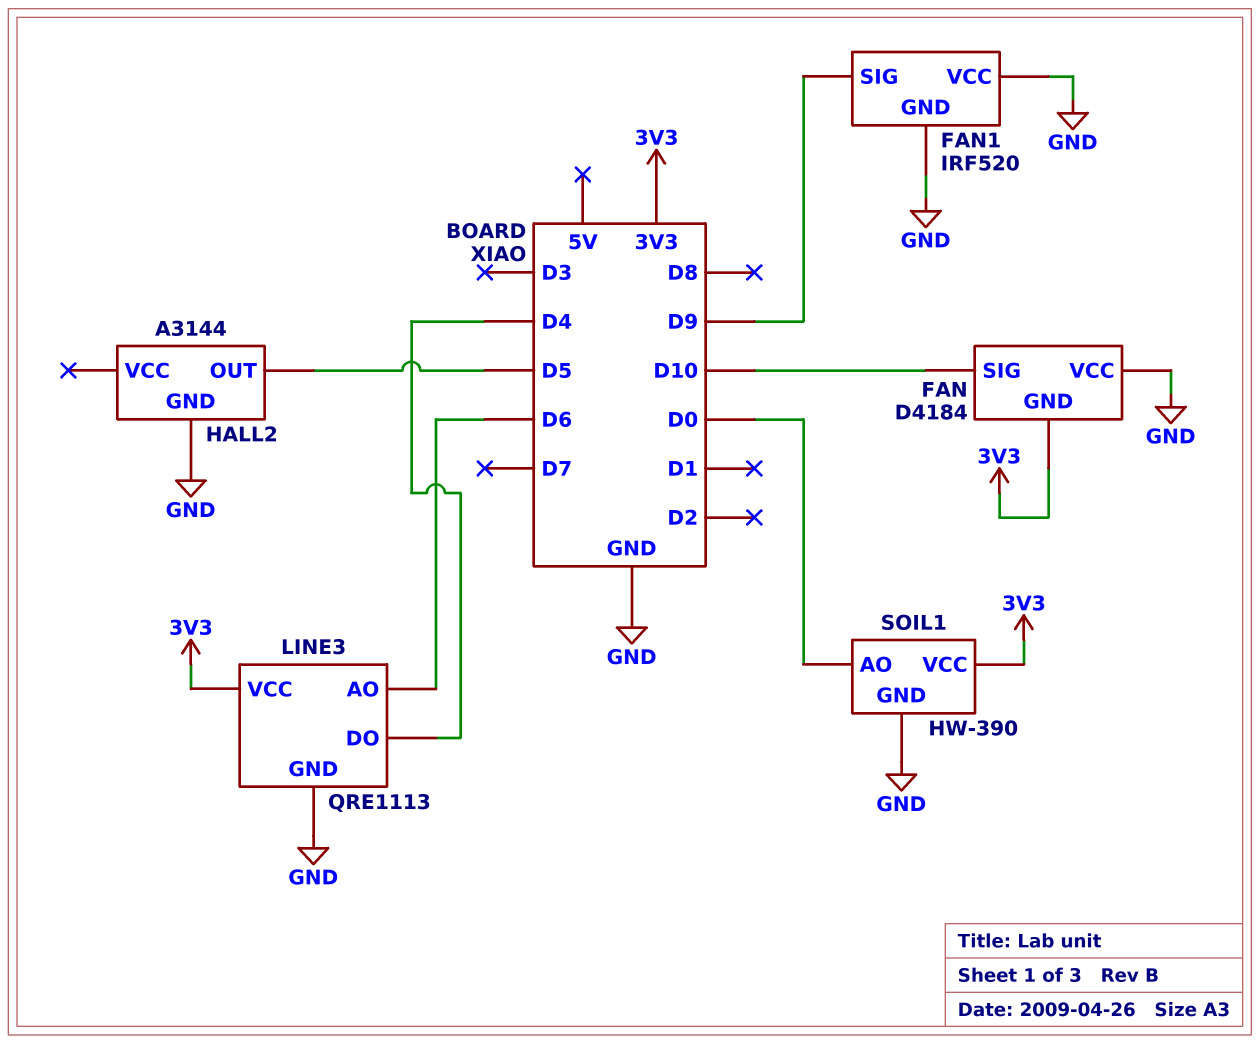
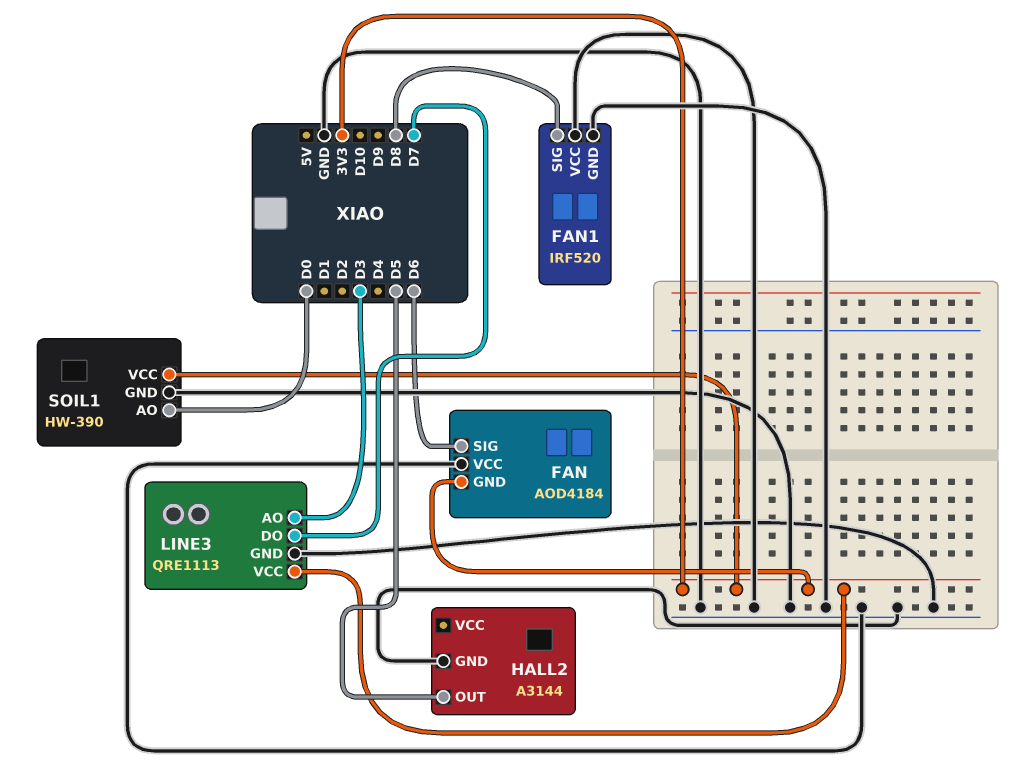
FAN: D4184 -> AOD4184
FAN pin SIG: D10 -> D6
FAN1 pin SIG: D9 -> D8
LINE3 pin AO: D6 -> D3
LINE3 pin DO: D4 -> D7

